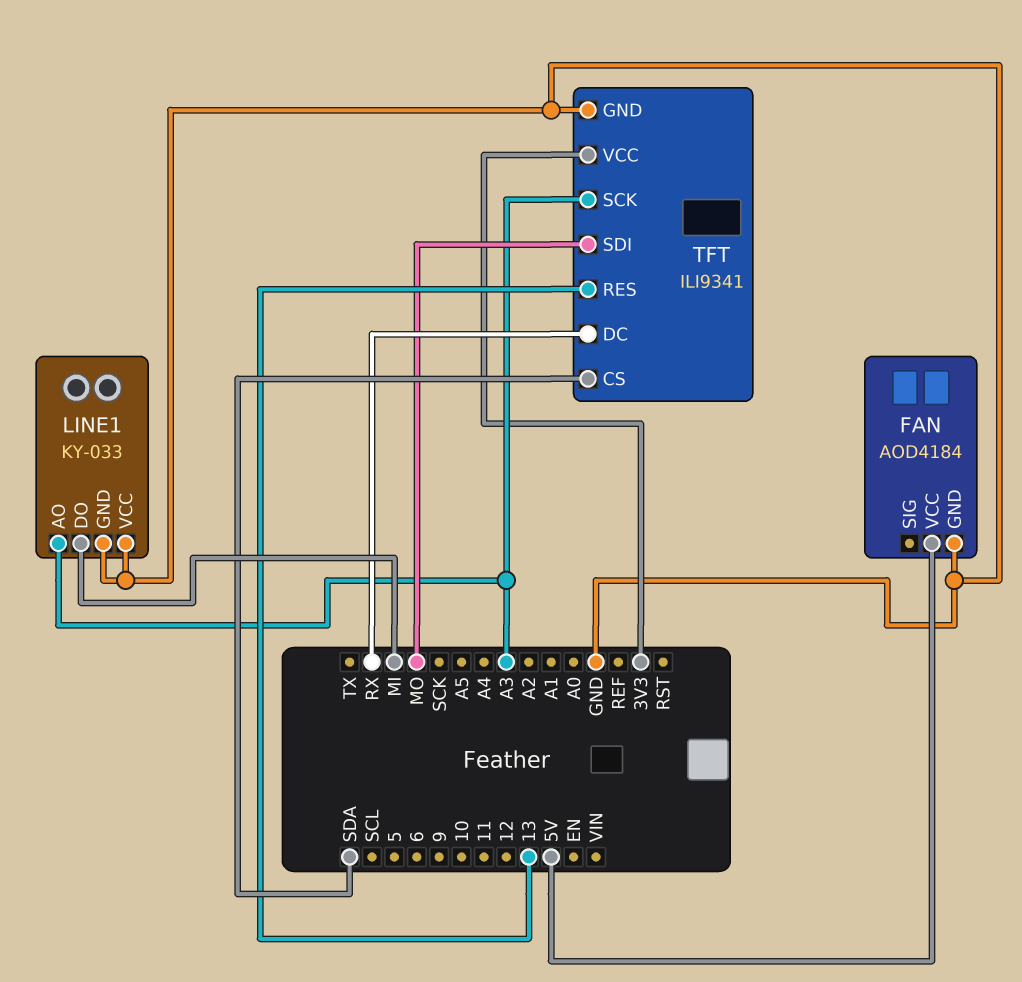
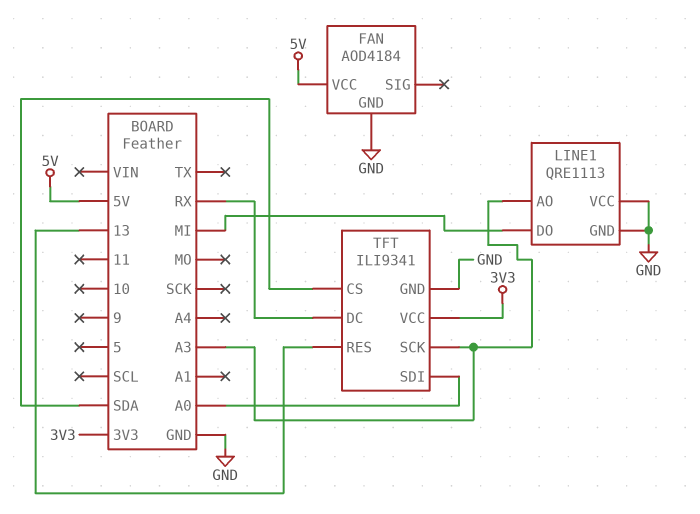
LINE1: KY-033 -> QRE1113
TFT pin SDI: MO -> A0

